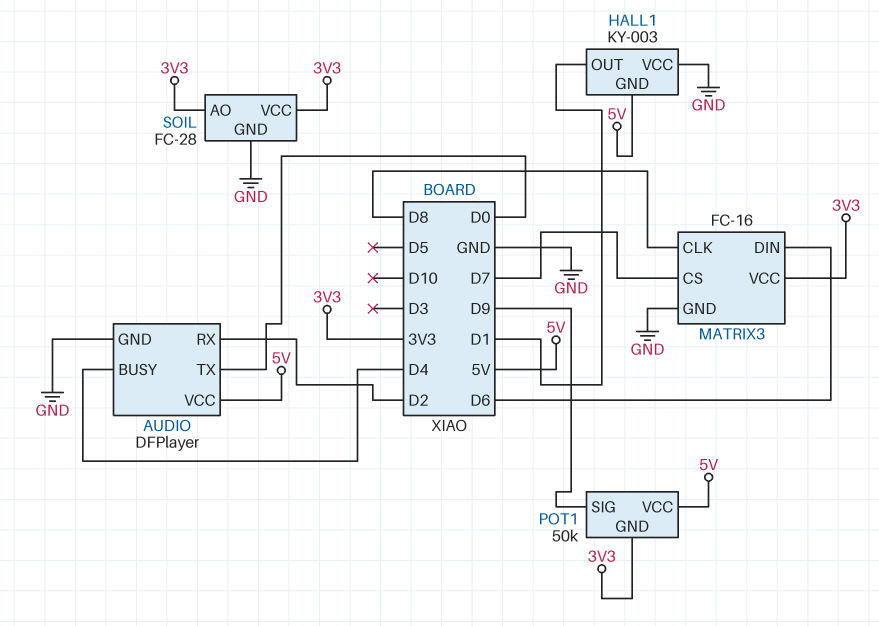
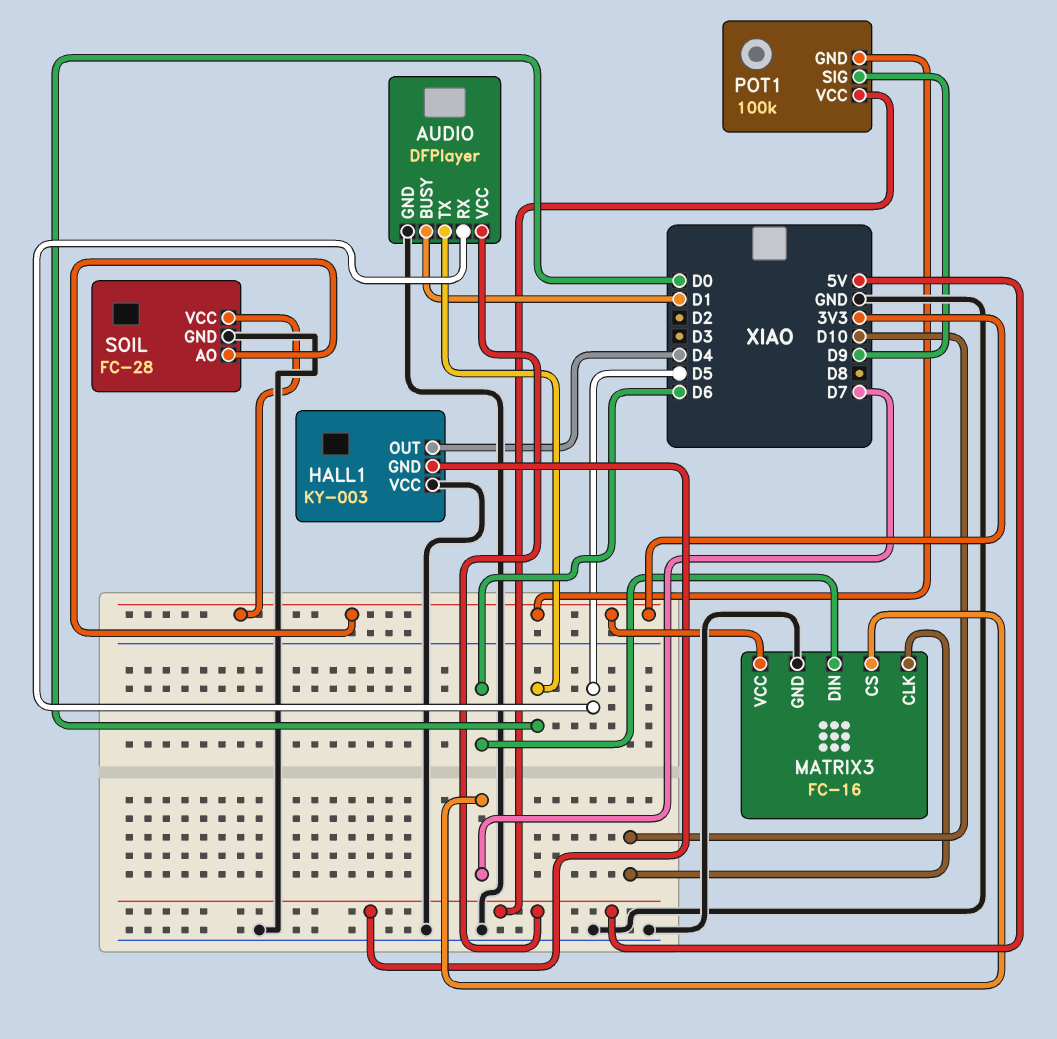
AUDIO pin BUSY: D4 -> D1
AUDIO pin RX: D2 -> D5
HALL1 pin OUT: D1 -> D4
MATRIX3 pin CLK: D8 -> D10
POT1: 50k -> 100k

